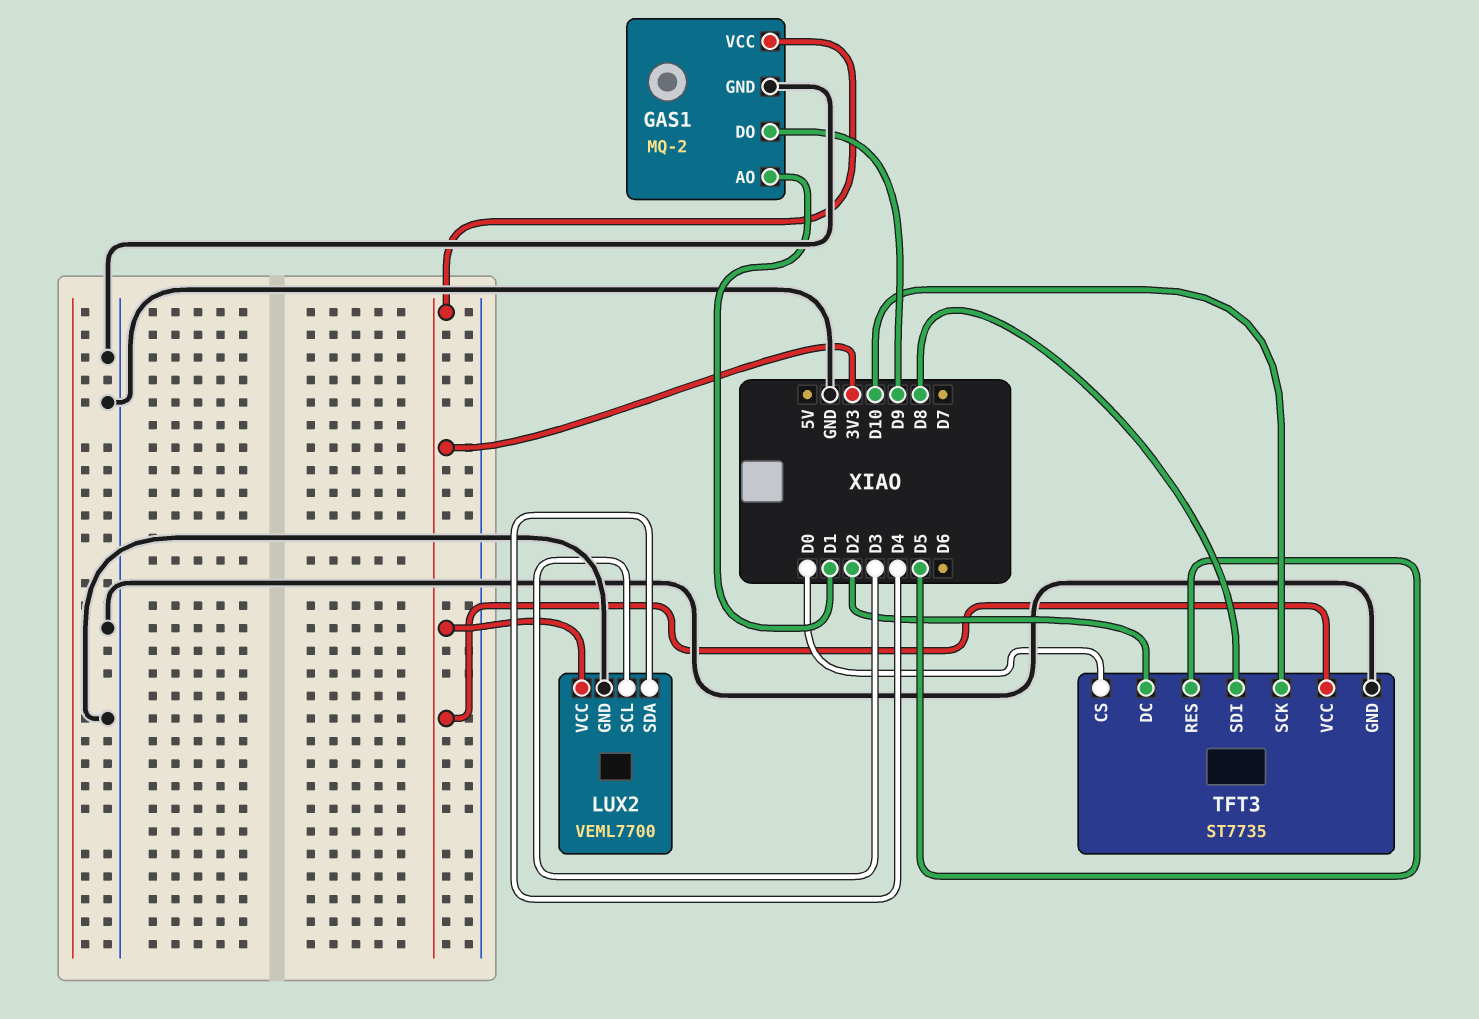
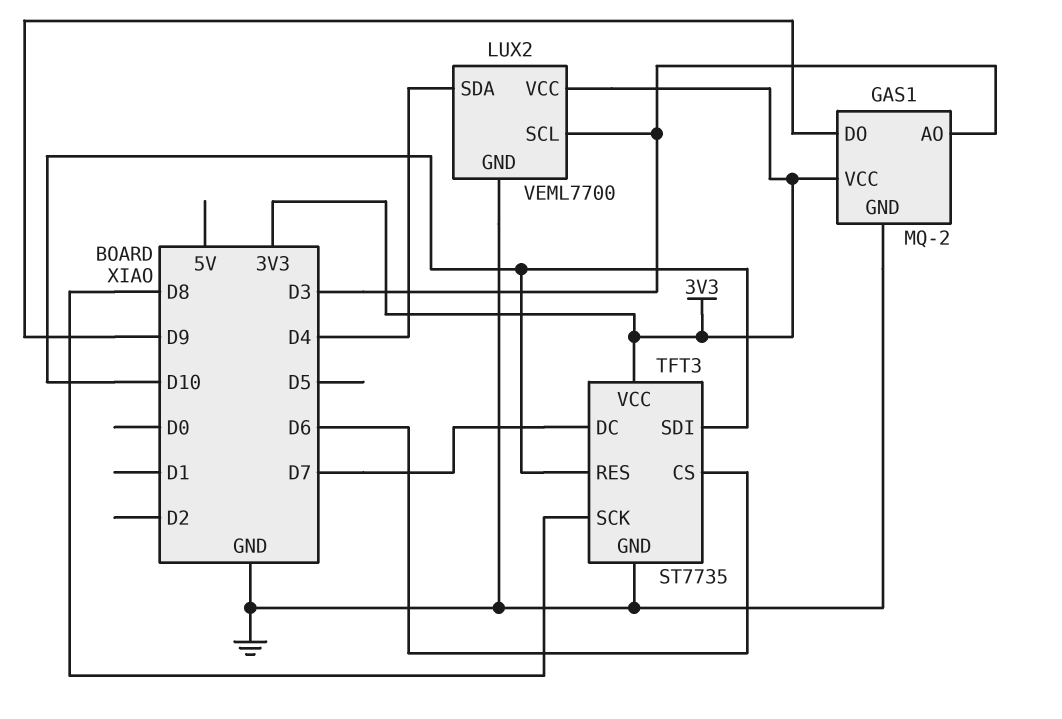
GAS1 pin AO: D1 -> D3
TFT3 pin CS: D0 -> D6
TFT3 pin DC: D2 -> D7
TFT3 pin RES: D5 -> D10
TFT3 pin SCK: D10 -> D8
TFT3 pin SDI: D8 -> D10

